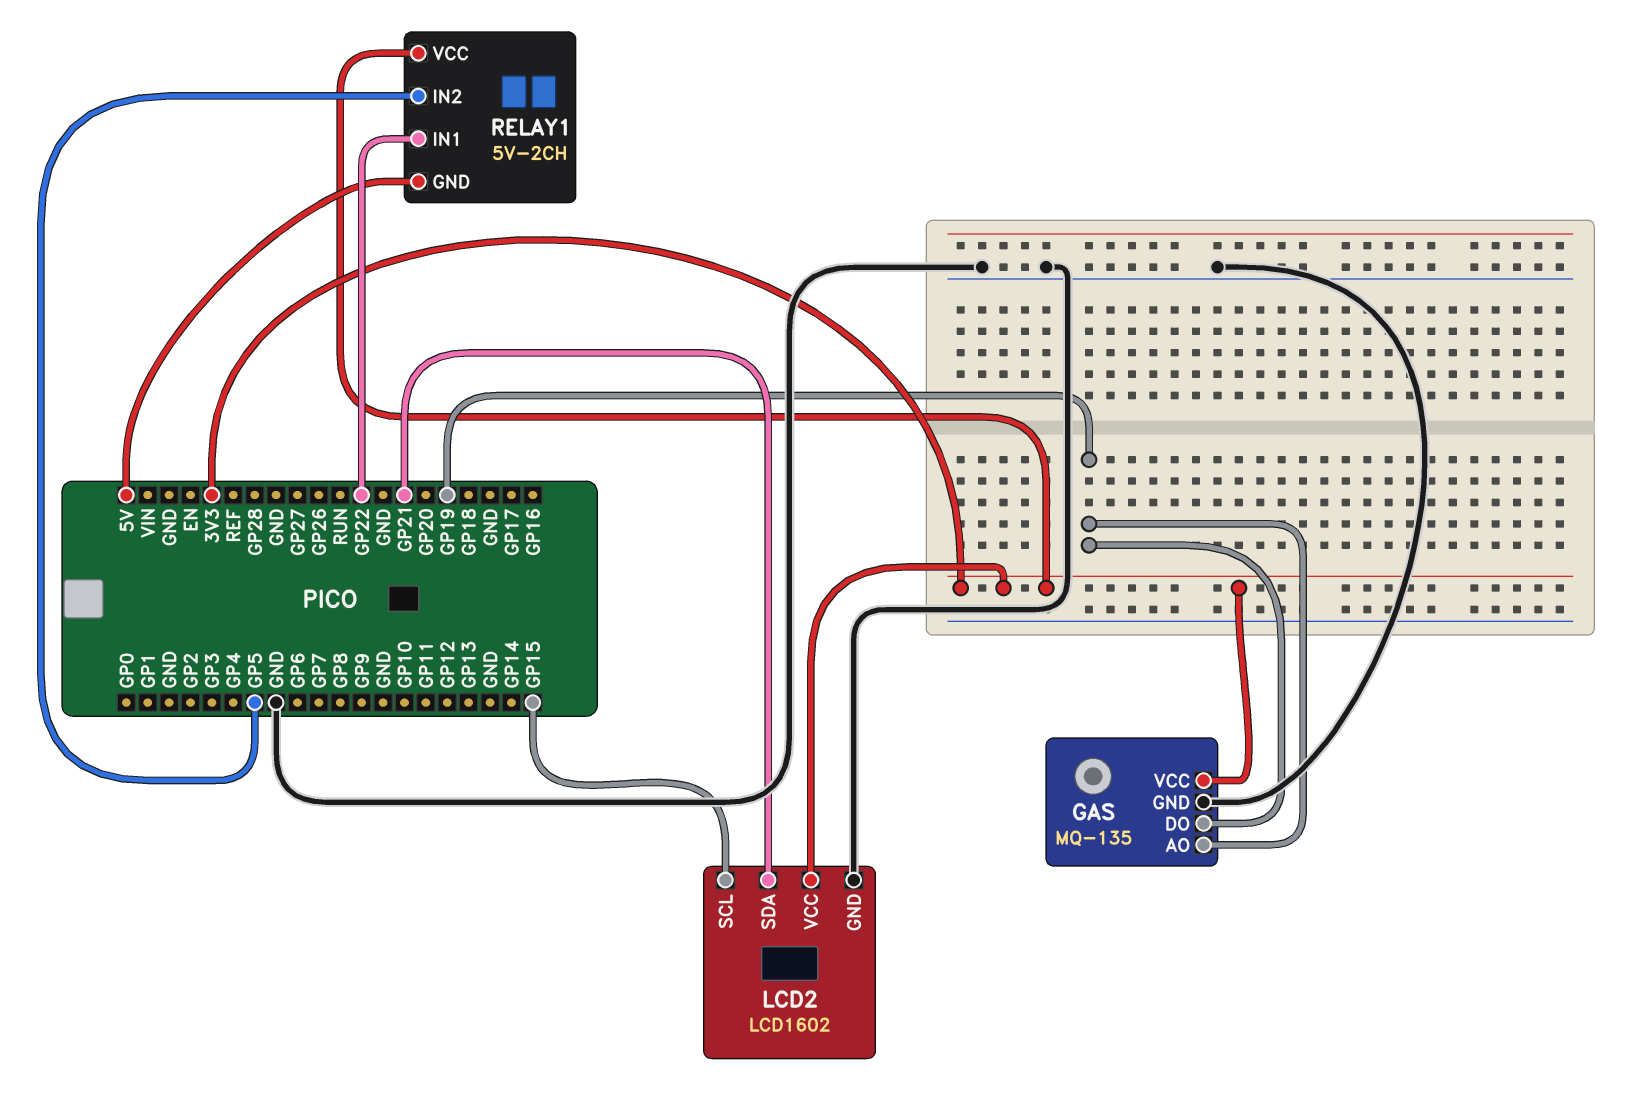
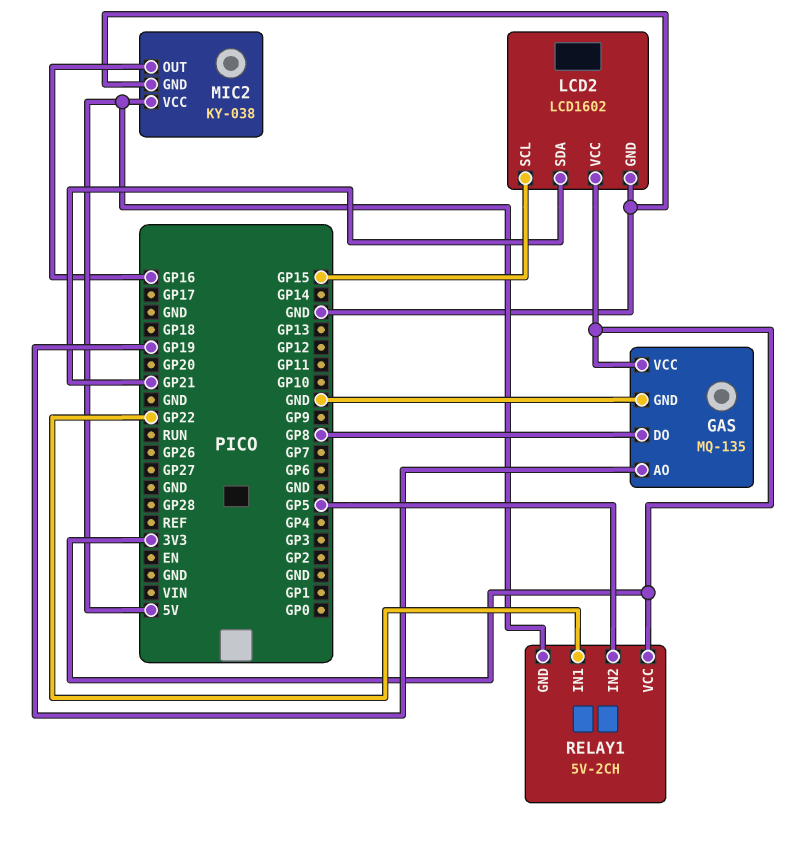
GAS pin DO: GP19 -> GP8
MIC2: none -> KY-038
MIC2 pin GND: none -> GND
MIC2 pin OUT: none -> GP16
MIC2 pin VCC: none -> 5V

